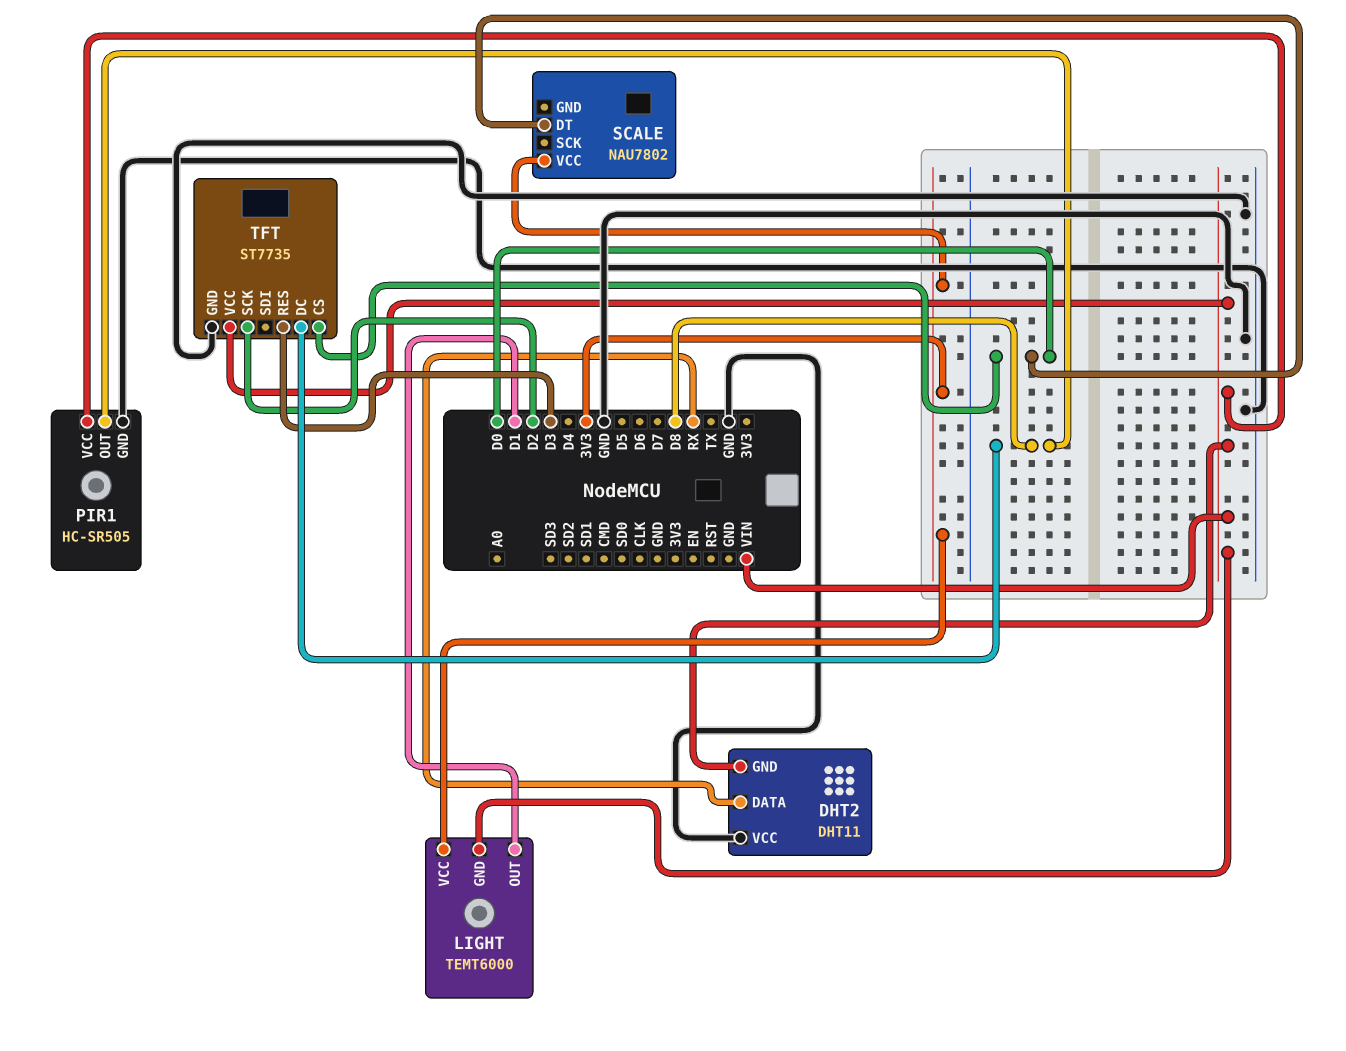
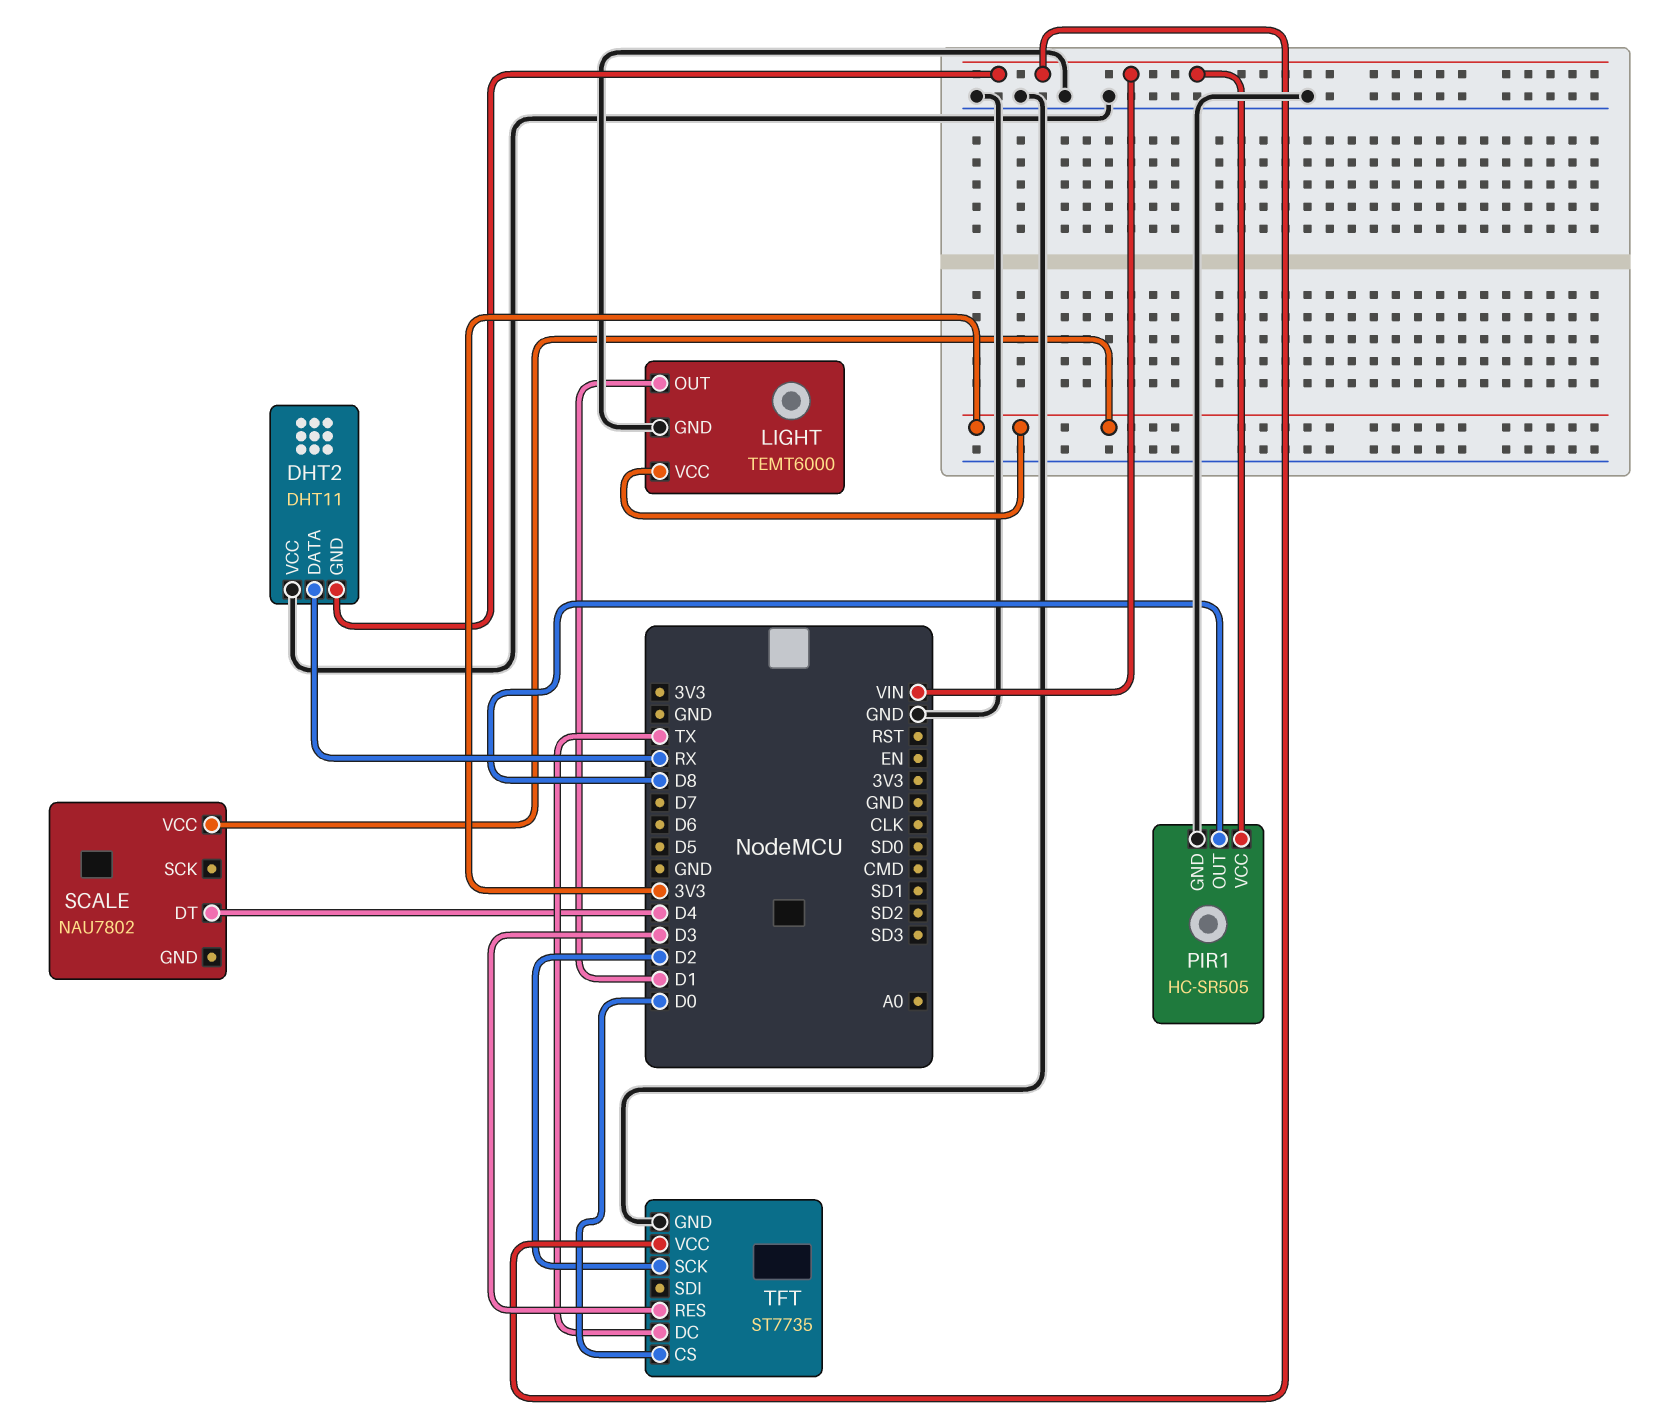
LIGHT pin GND: VIN -> GND
SCALE pin DT: D0 -> D4
TFT pin DC: D8 -> TX

